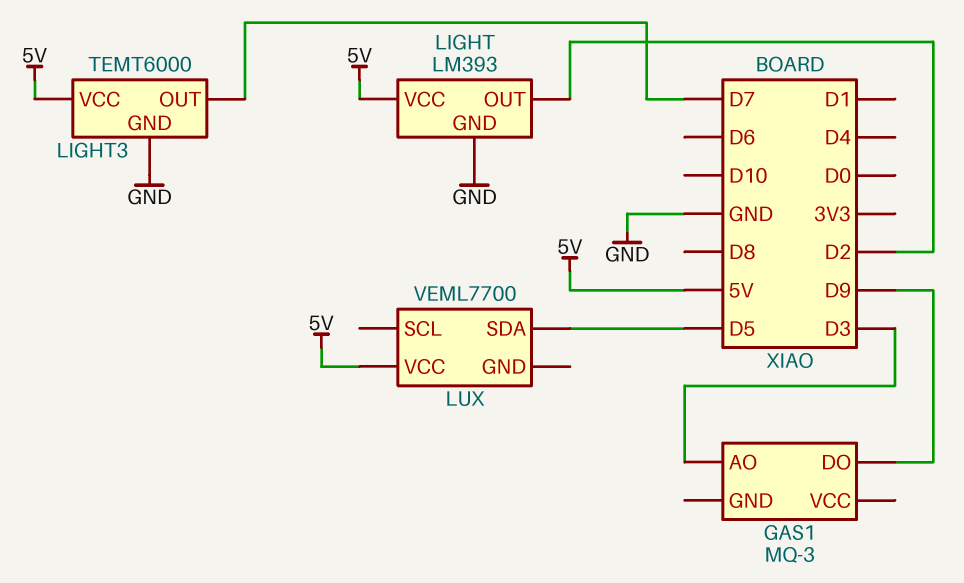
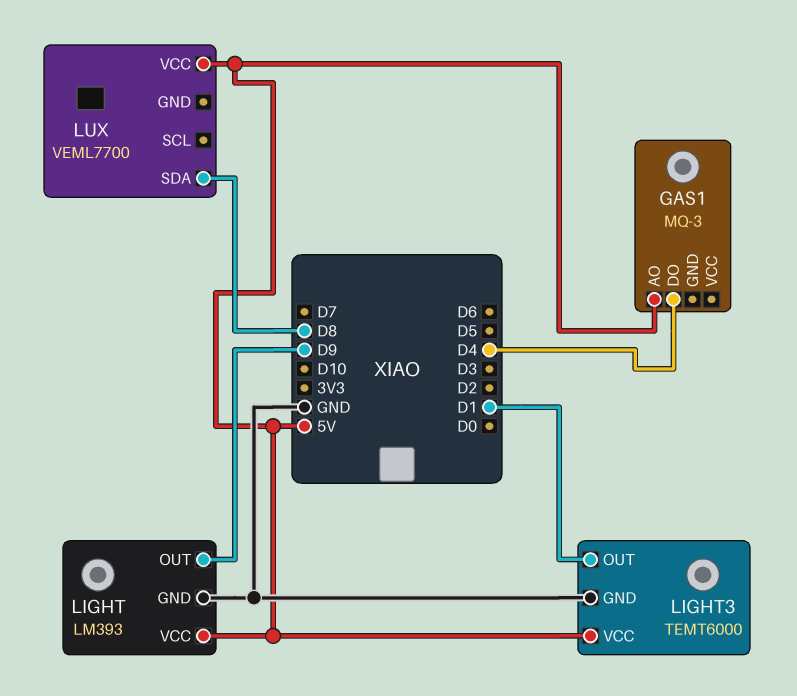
GAS1 pin AO: D3 -> 5V
GAS1 pin DO: D9 -> D4
LIGHT pin OUT: D2 -> D9
LIGHT3 pin OUT: D7 -> D1
LUX pin SDA: D5 -> D8

